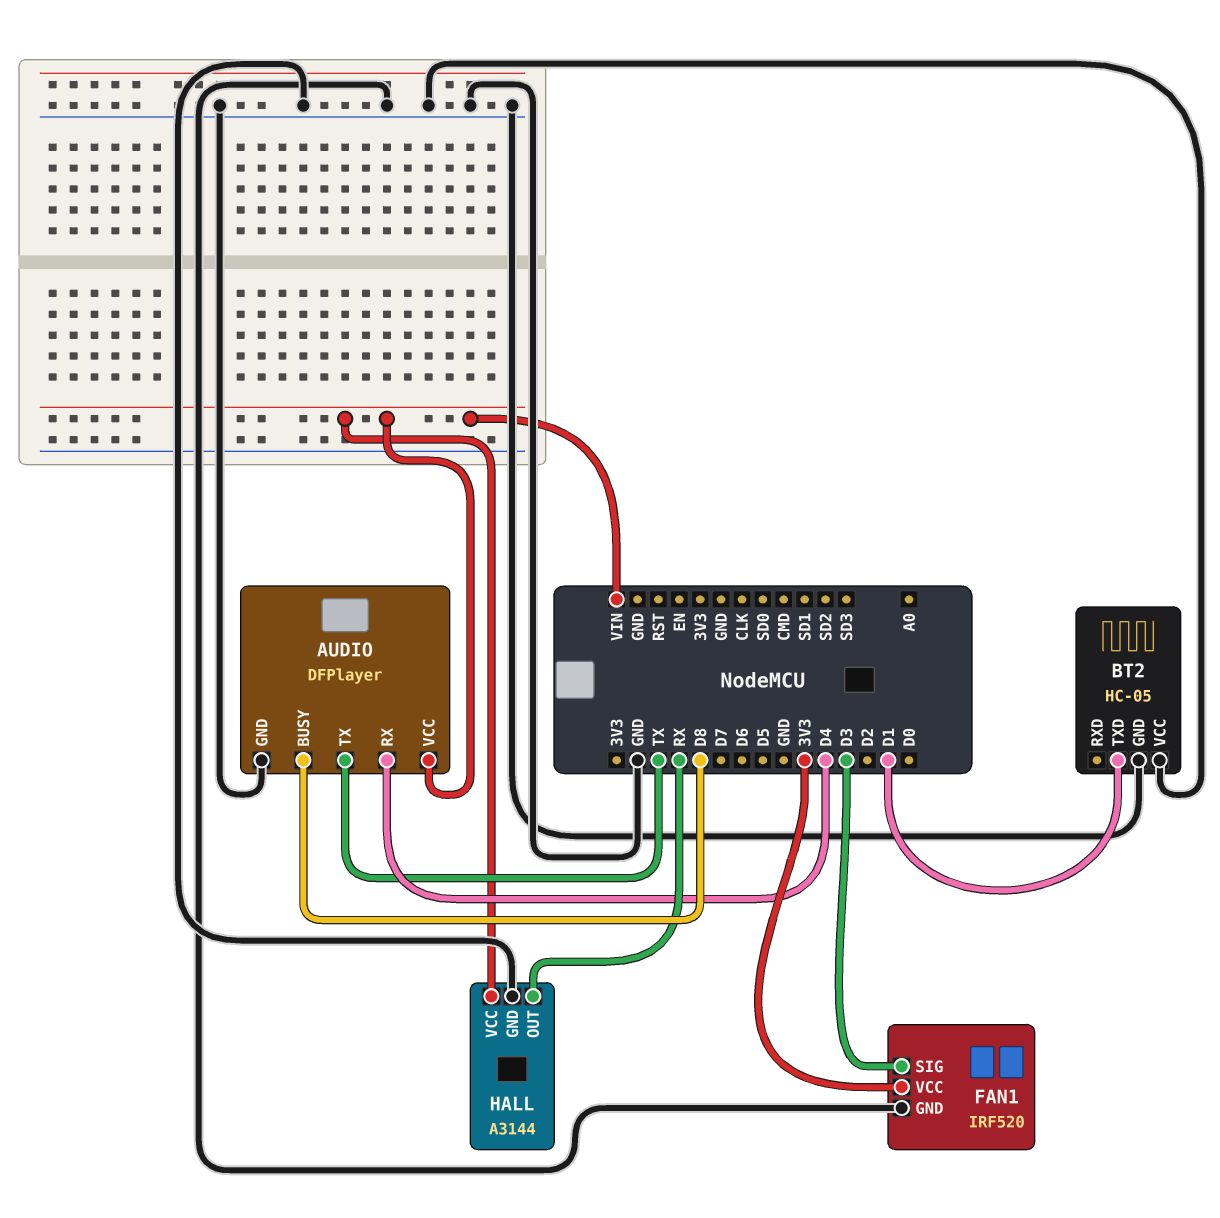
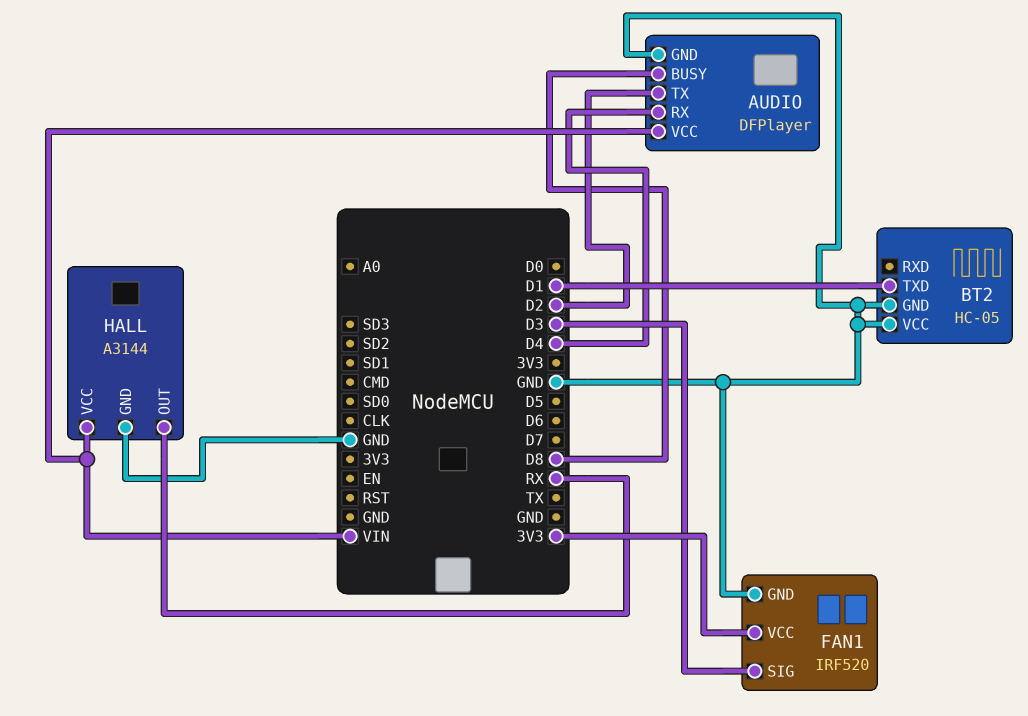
AUDIO pin TX: TX -> D2

